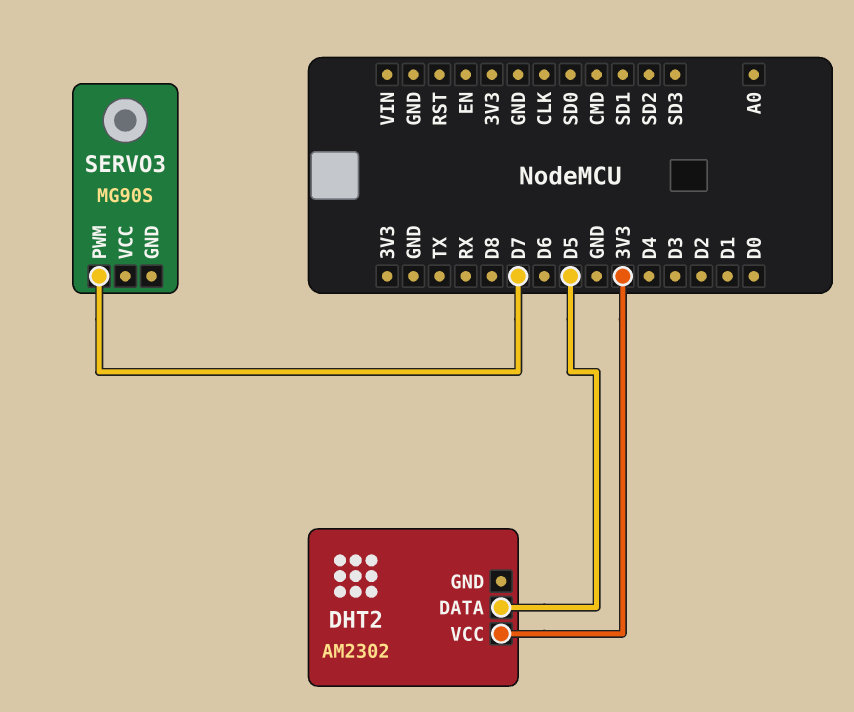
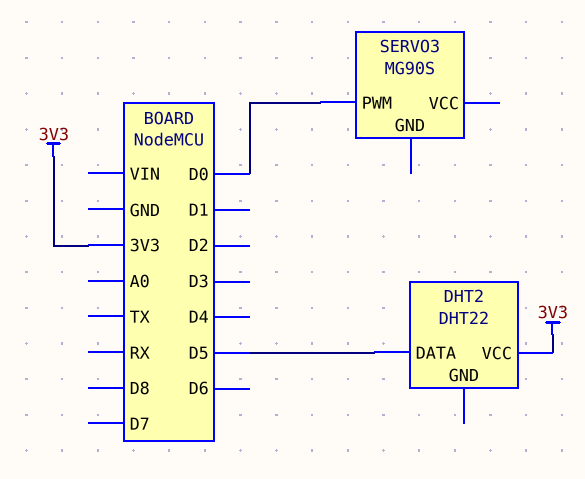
DHT2: AM2302 -> DHT22
SERVO3 pin PWM: D7 -> D0

